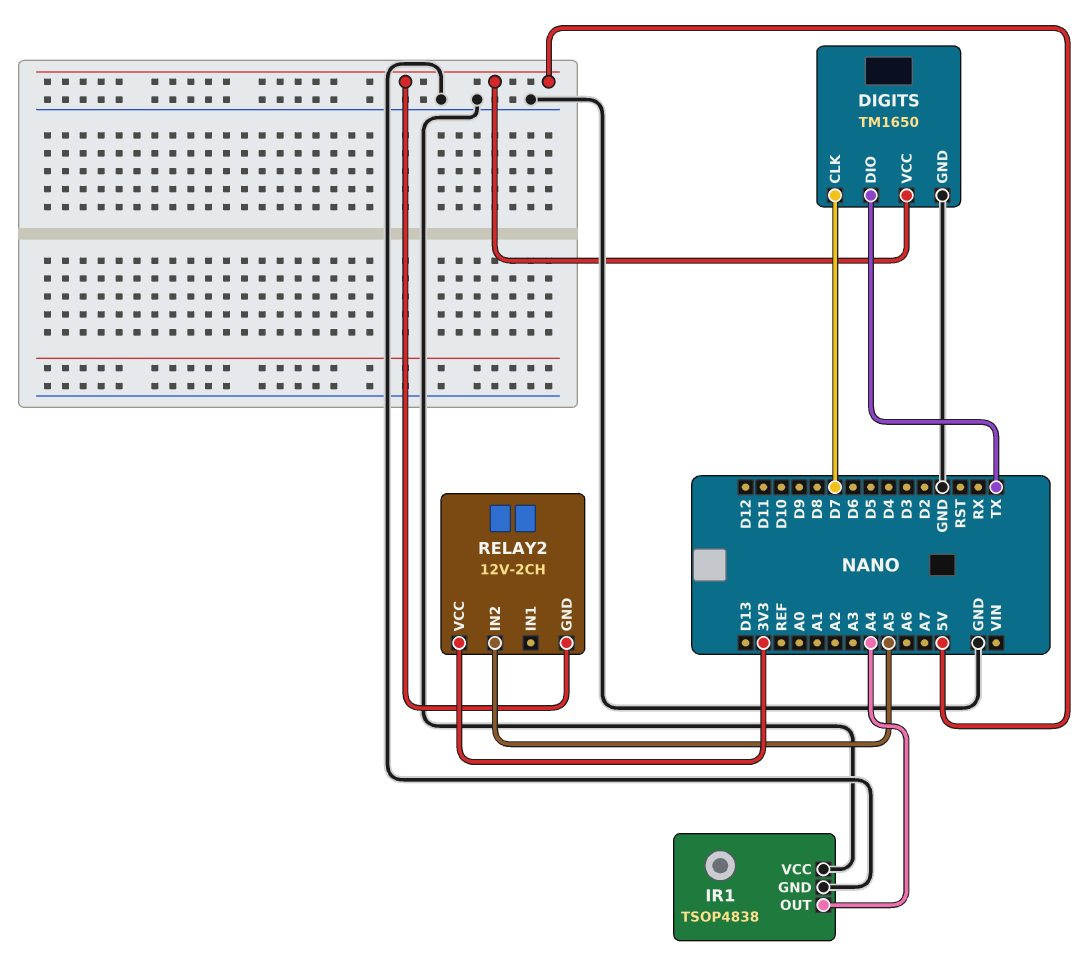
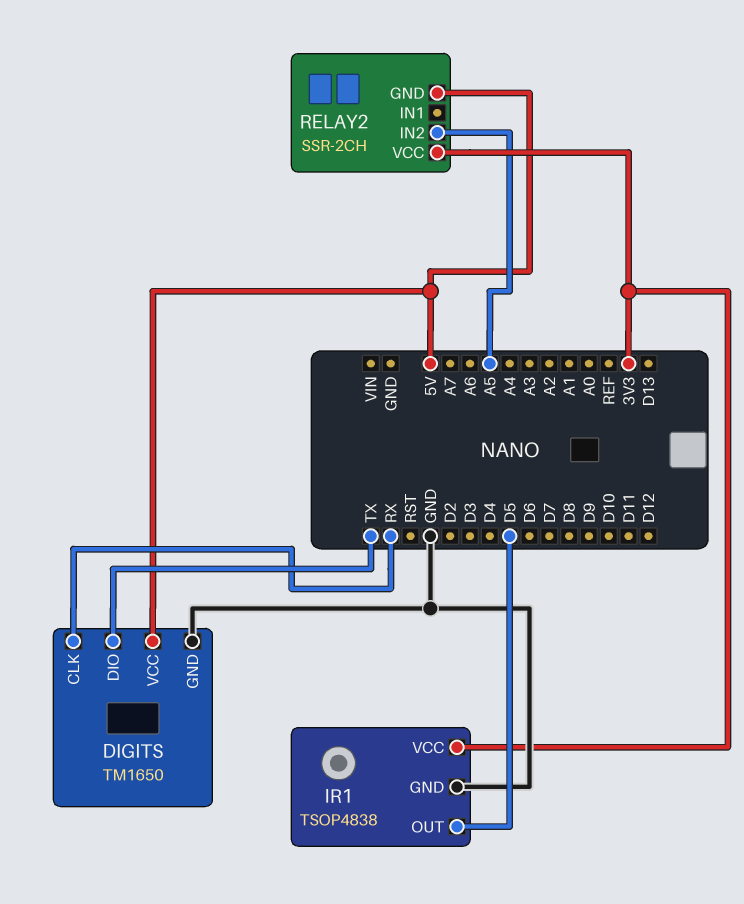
DIGITS pin CLK: D7 -> RX
IR1 pin OUT: A4 -> D5
IR1 pin VCC: GND -> 3V3
RELAY2: 12V-2CH -> SSR-2CH

